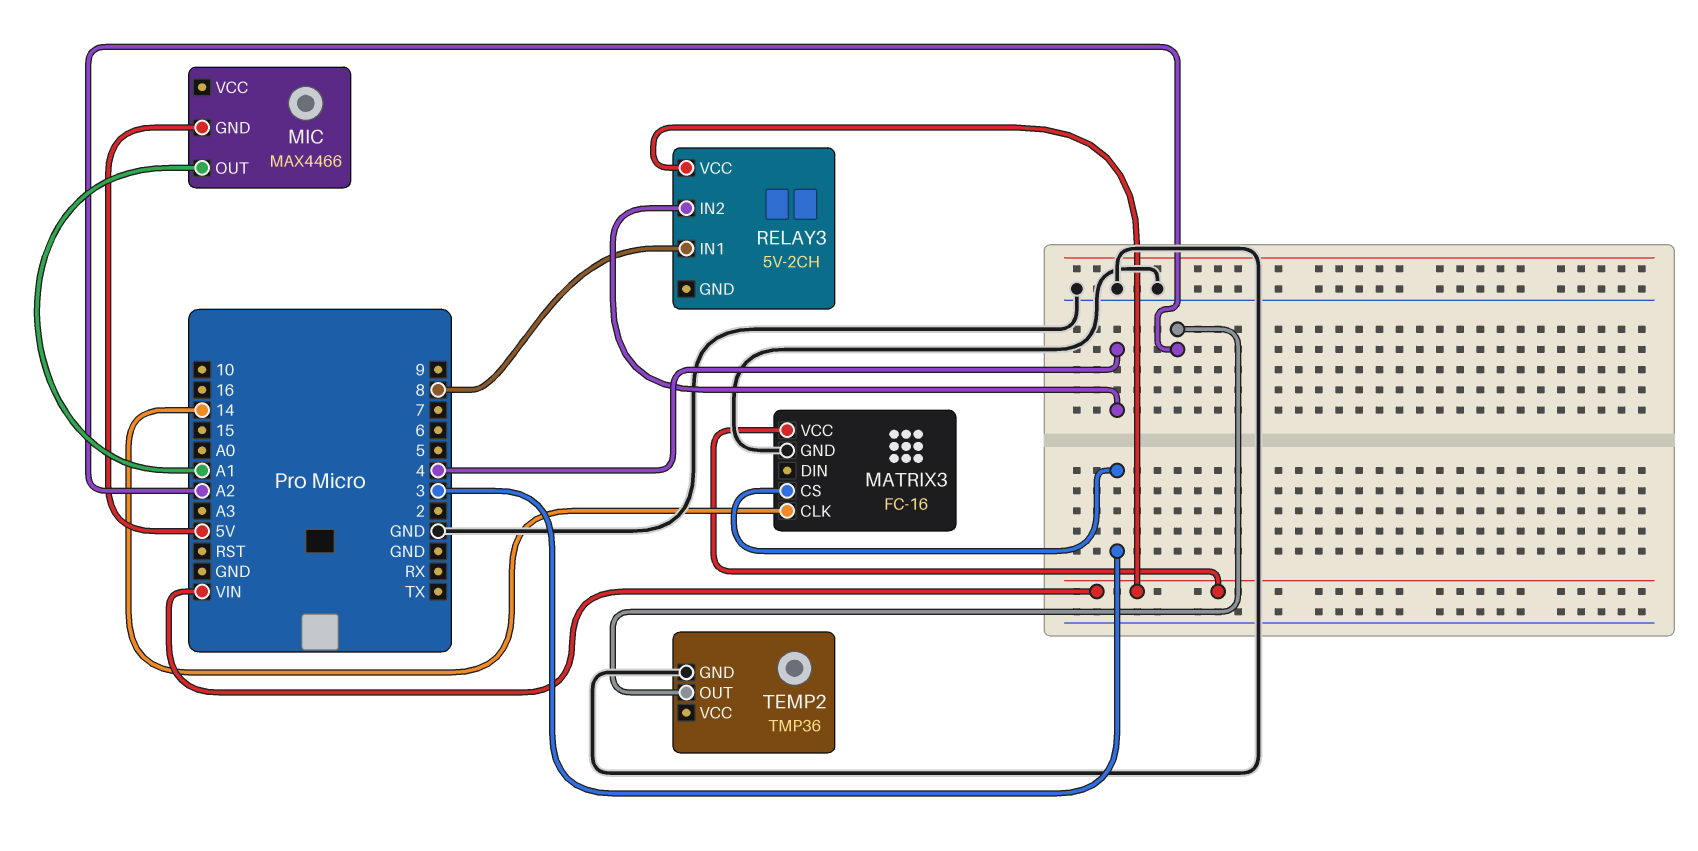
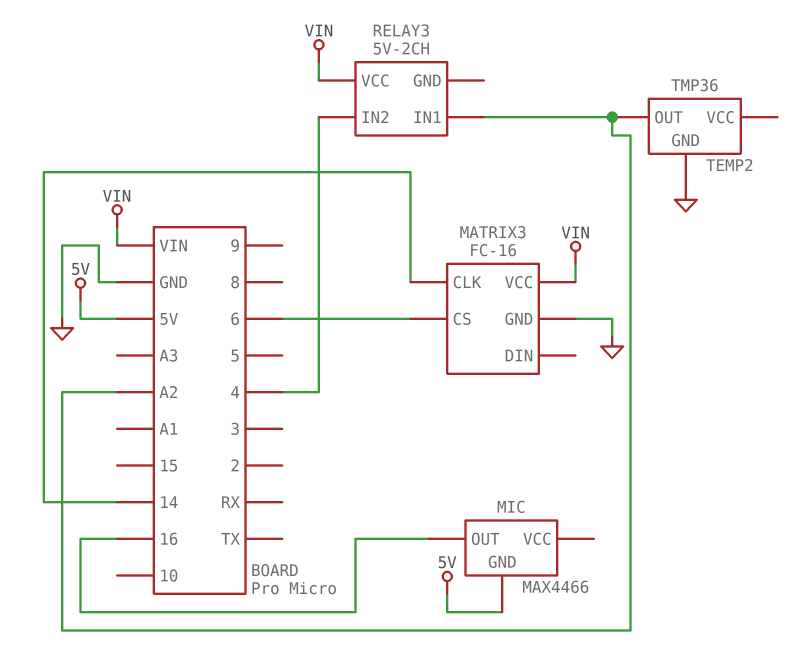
MATRIX3 pin CS: 3 -> 6
MIC pin OUT: A1 -> 16
RELAY3 pin IN1: 8 -> A2

